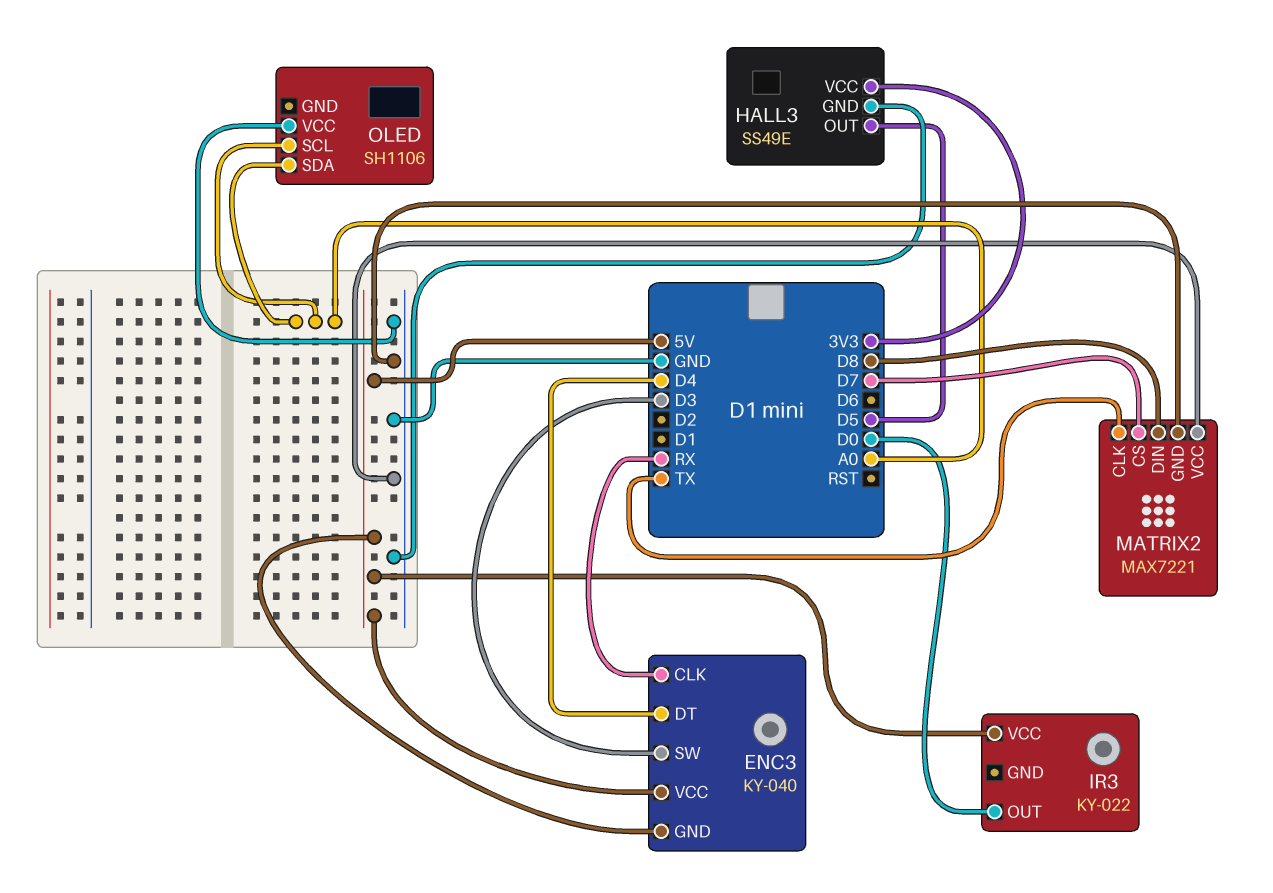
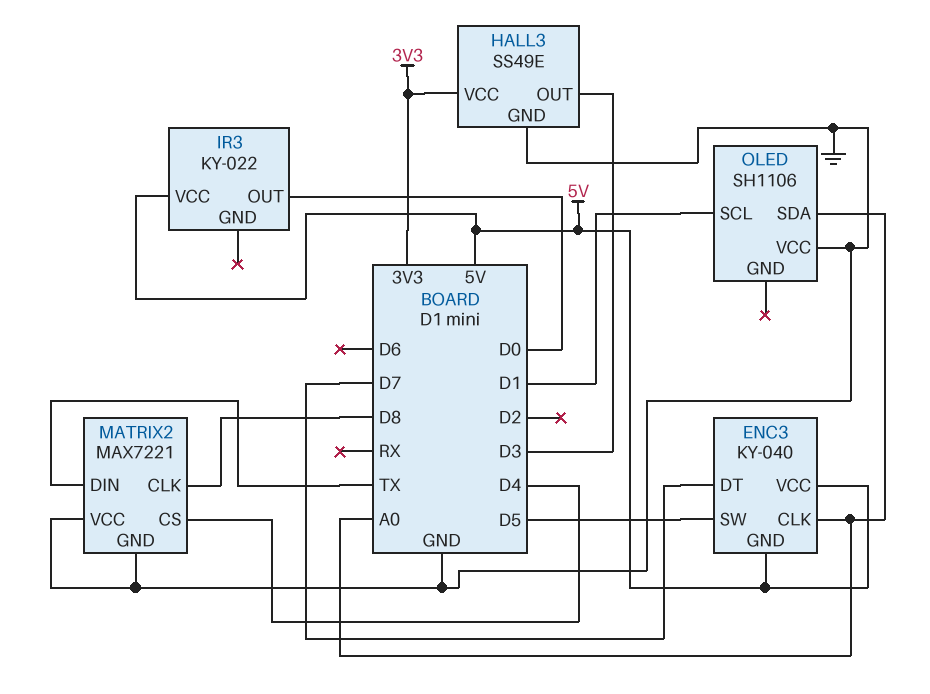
ENC3 pin CLK: RX -> A0
ENC3 pin DT: D4 -> D7
ENC3 pin SW: D3 -> D5
HALL3 pin OUT: D5 -> D3
MATRIX2 pin CLK: TX -> D8
MATRIX2 pin CS: D7 -> D4
MATRIX2 pin DIN: D8 -> TX
OLED pin SCL: A0 -> D1

